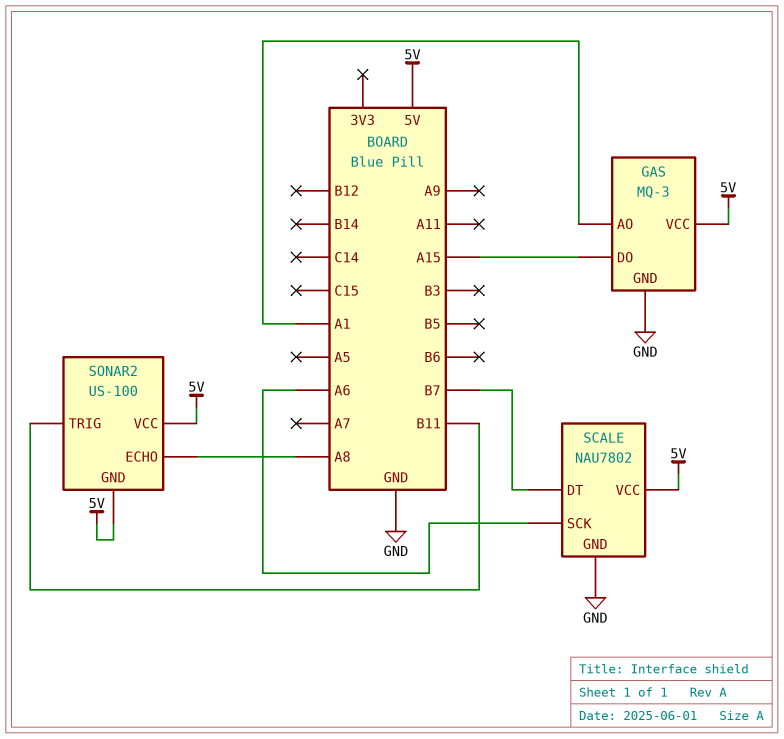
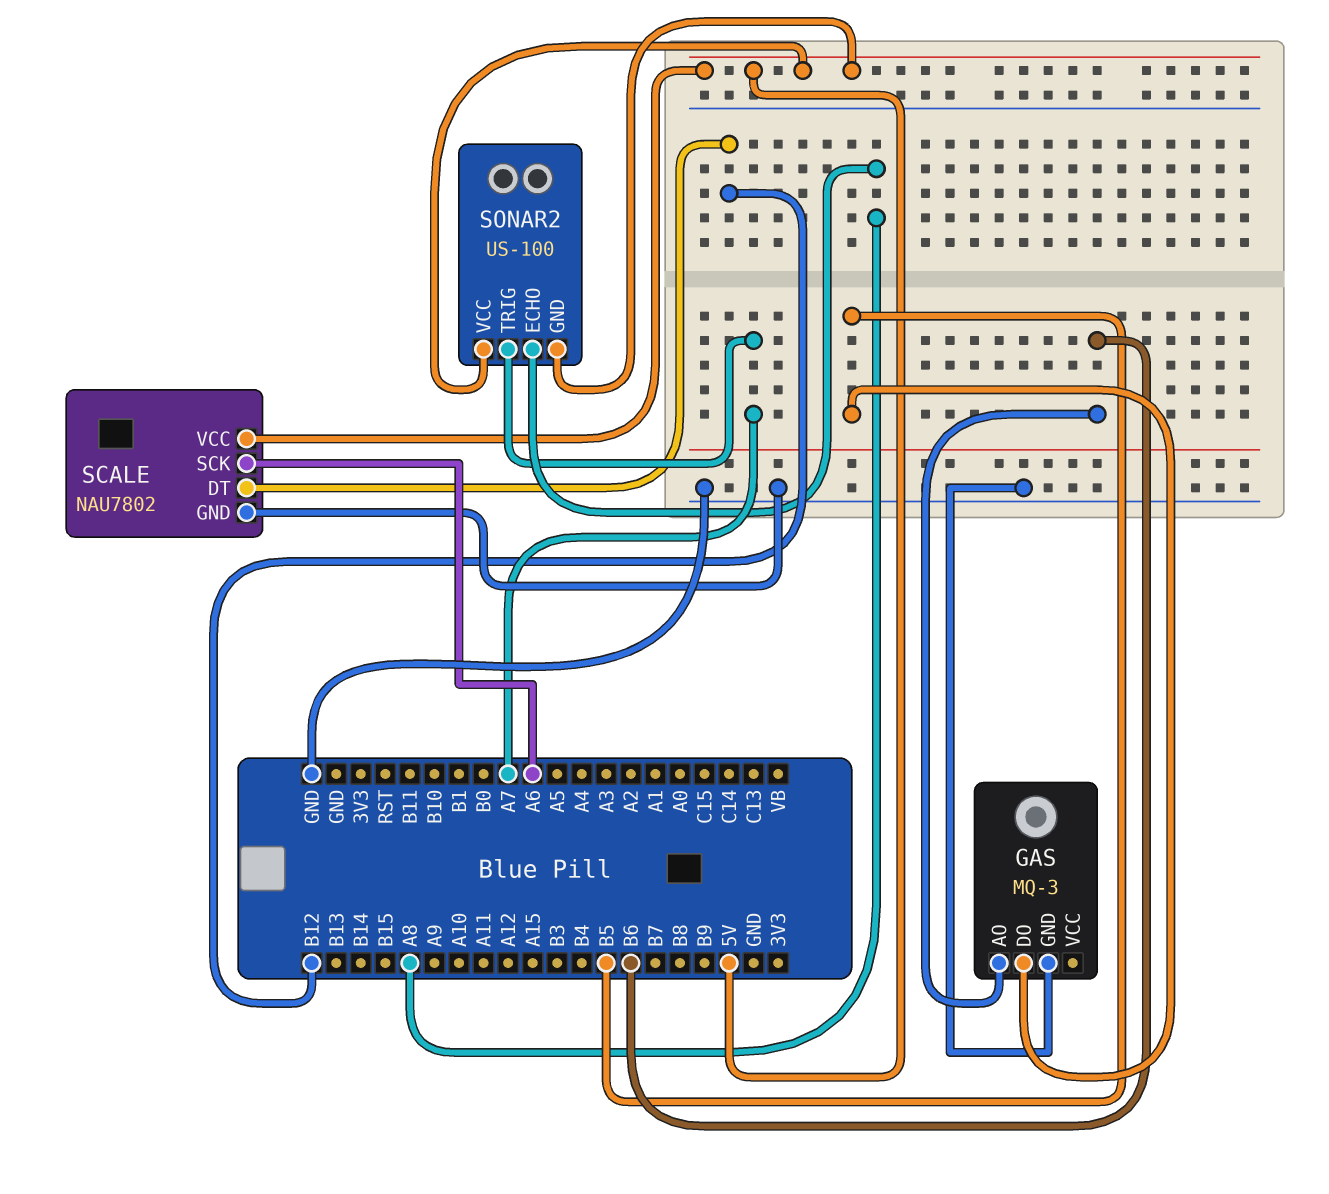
GAS pin AO: A1 -> B6
GAS pin DO: A15 -> B5
GAS pin VCC: 5V -> none
SCALE pin DT: B7 -> B12
SONAR2 pin TRIG: B11 -> A7

